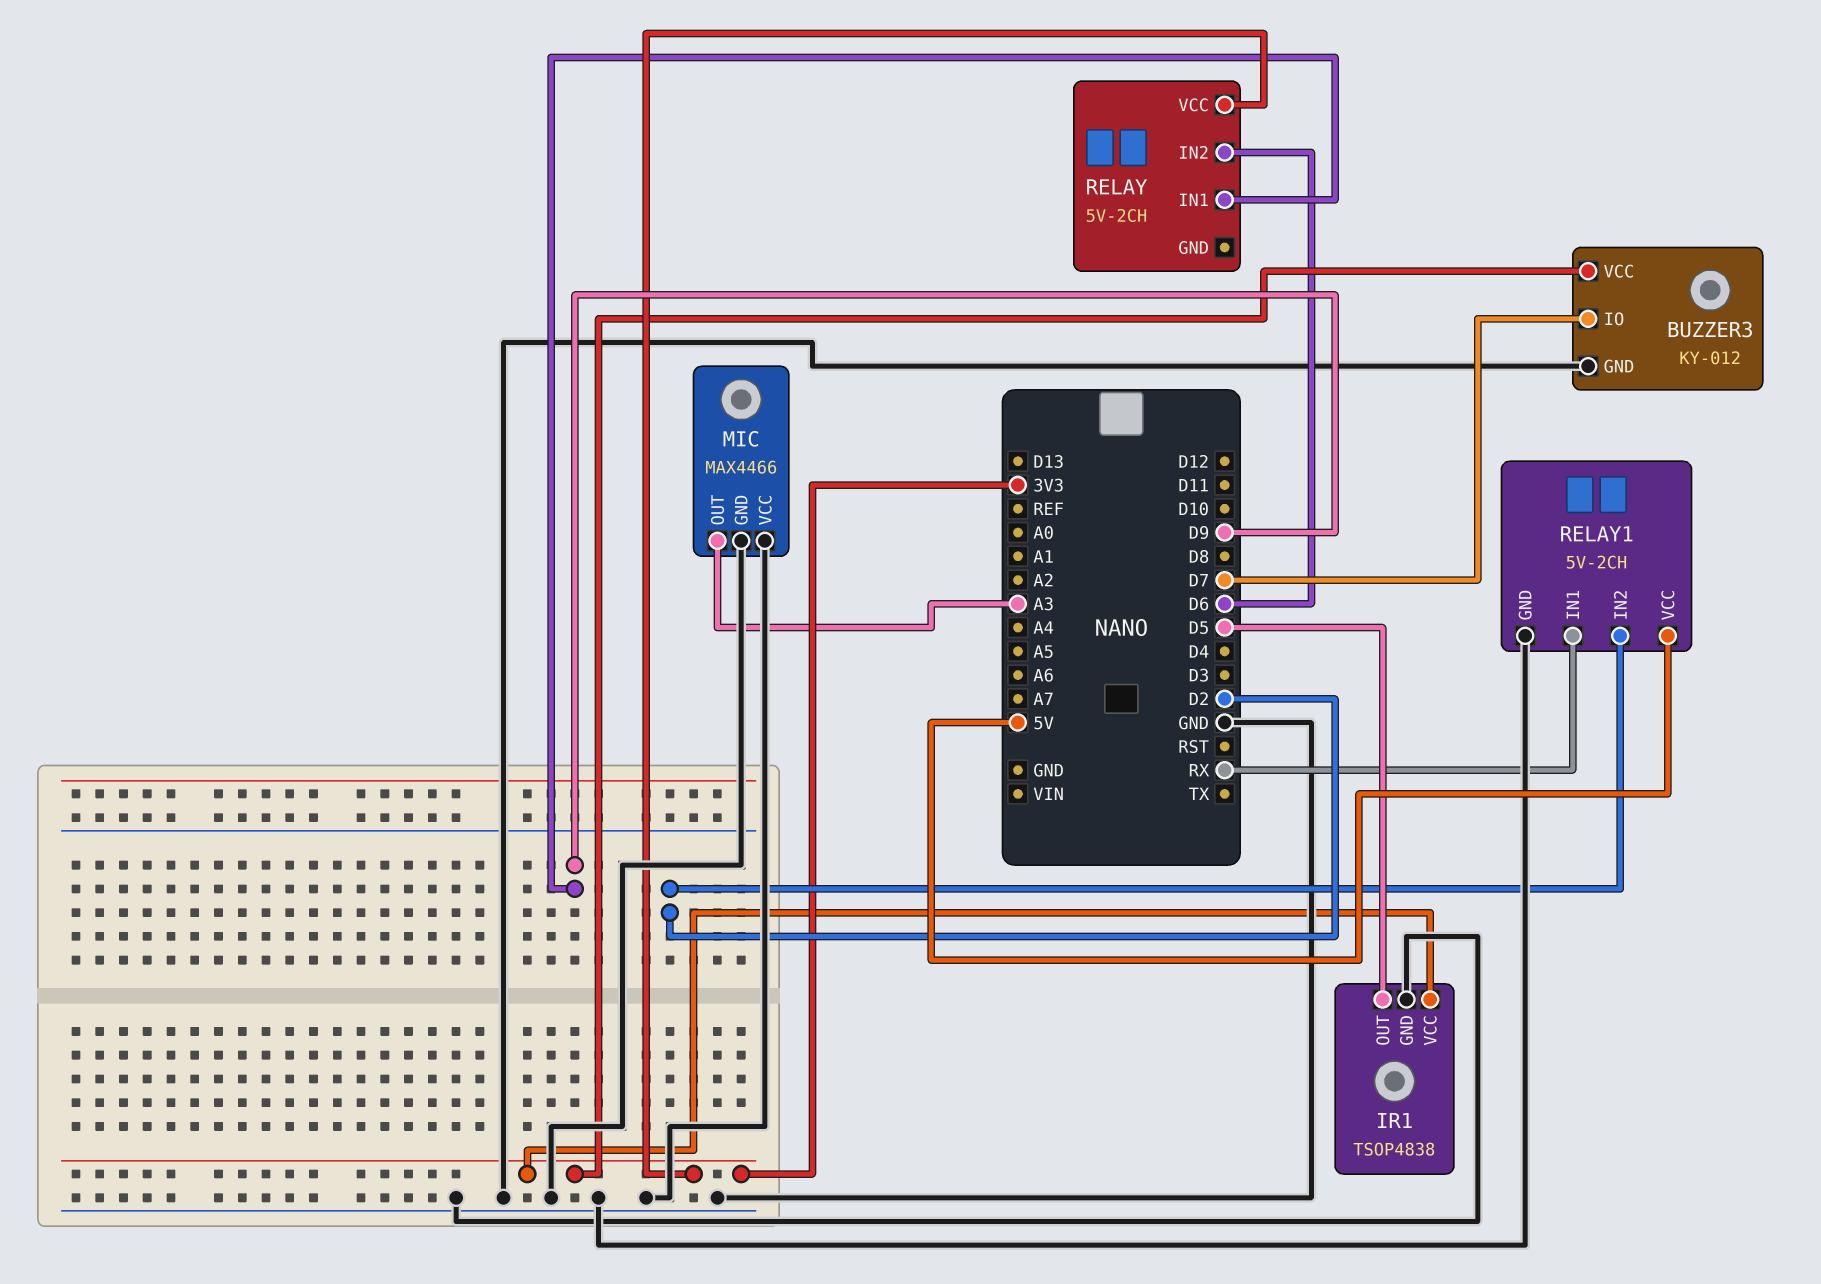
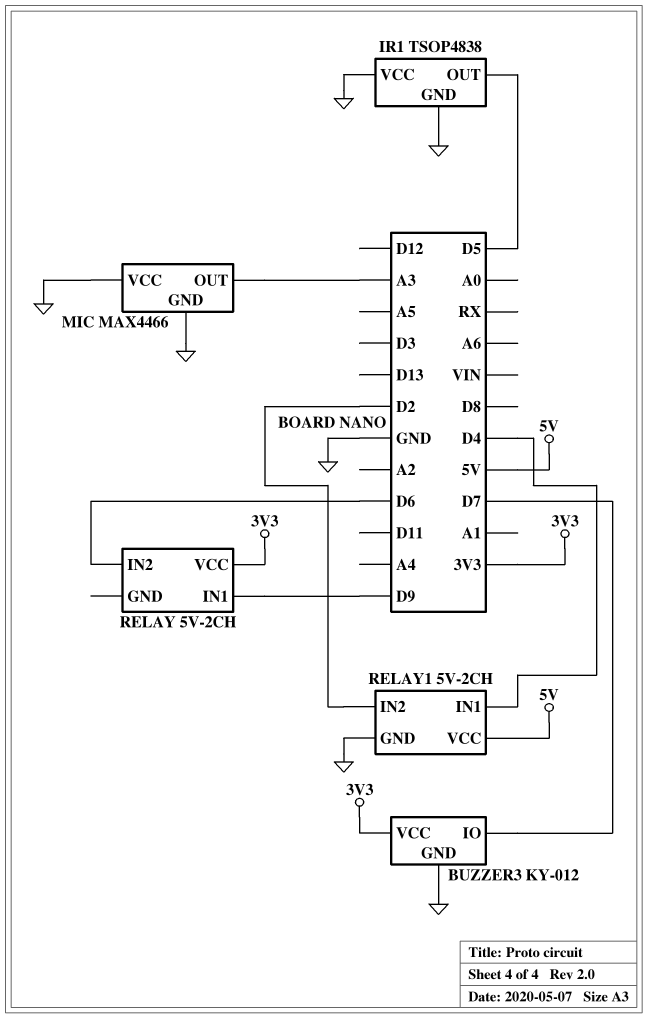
IR1 pin VCC: 3V3 -> GND
RELAY1 pin IN1: RX -> D4

